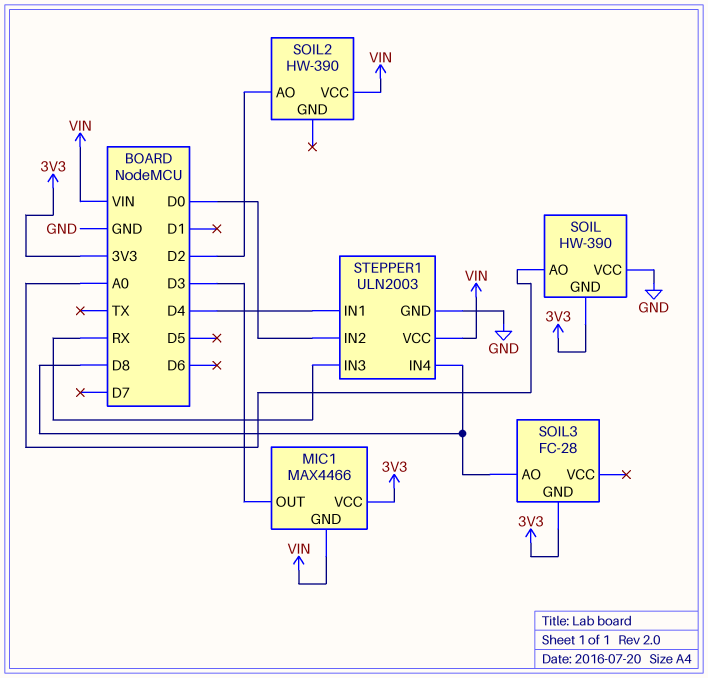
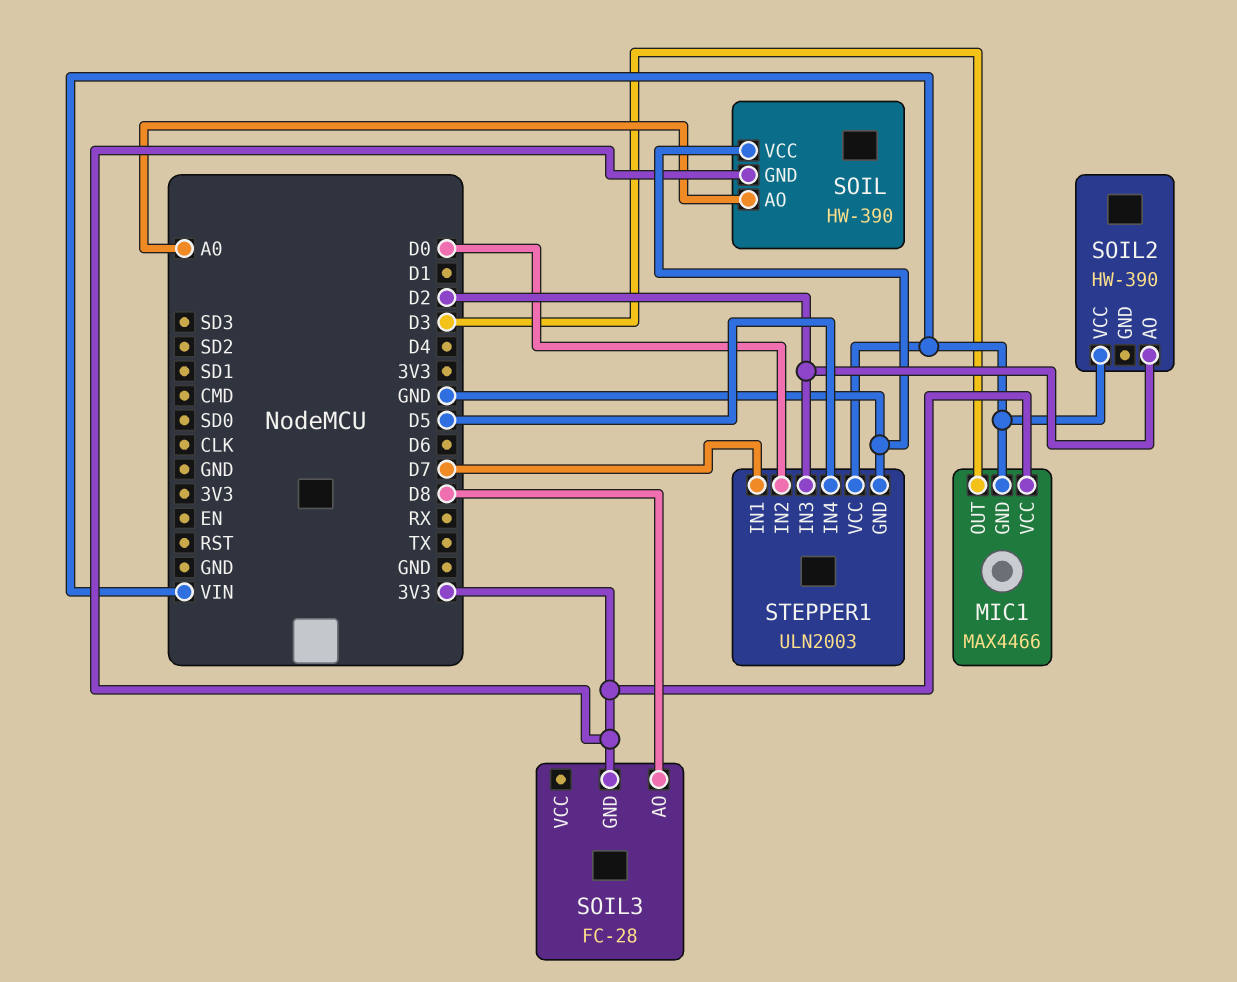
STEPPER1 pin IN1: D4 -> D7
STEPPER1 pin IN3: RX -> D2
STEPPER1 pin IN4: D8 -> D5

